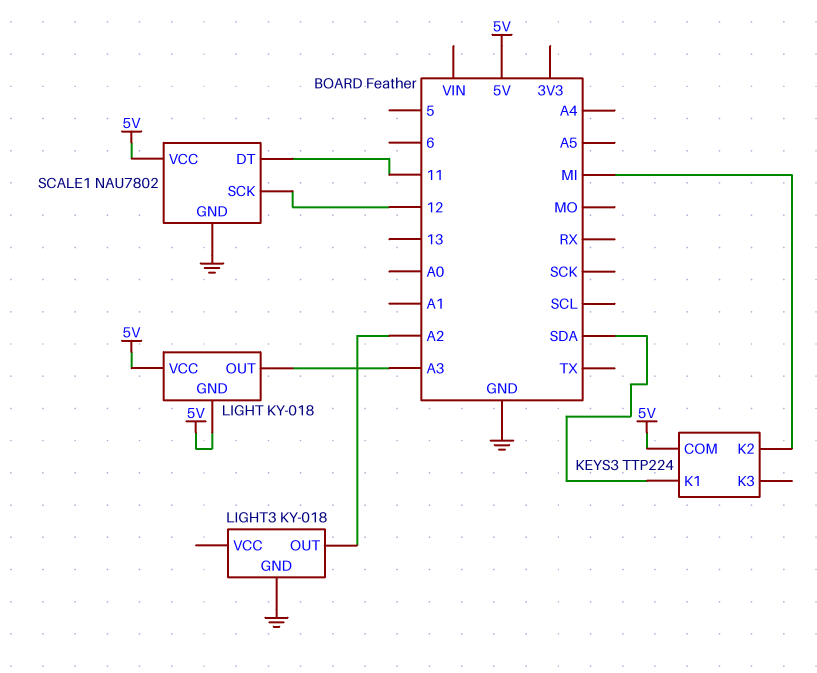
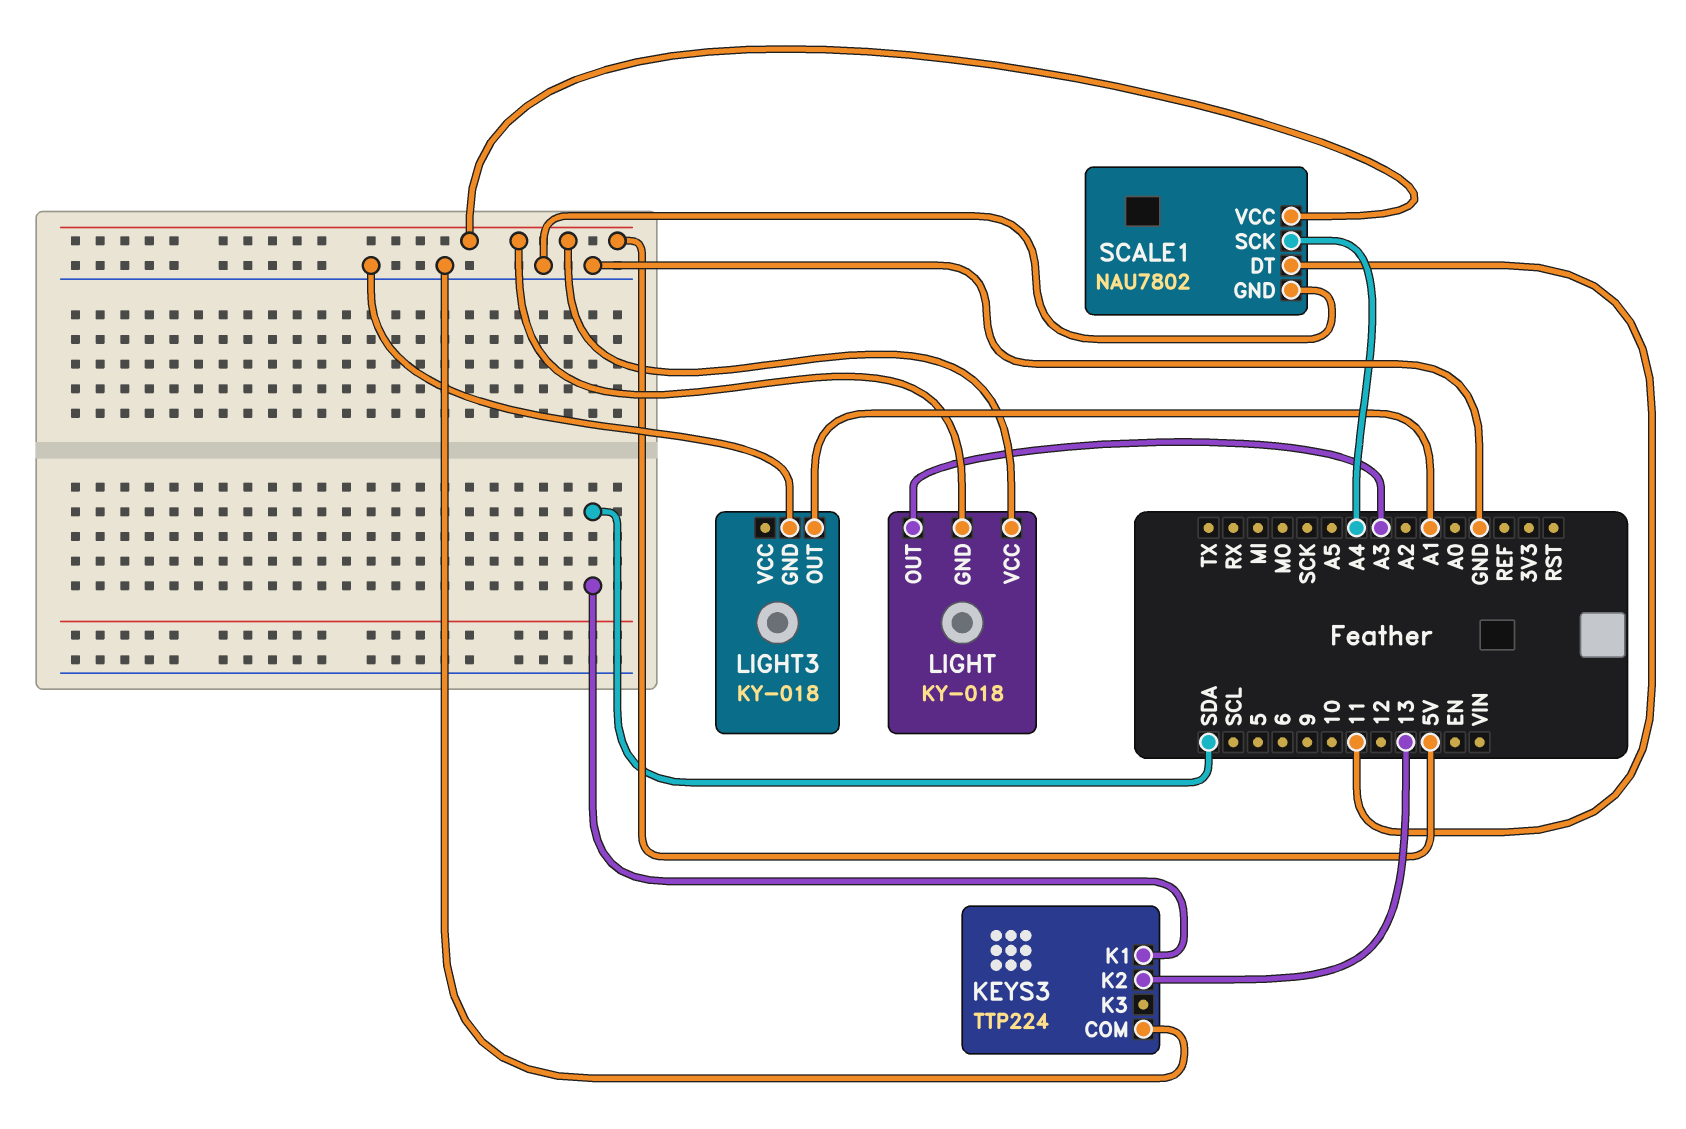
KEYS3 pin COM: 5V -> GND
KEYS3 pin K2: MI -> 13
LIGHT3 pin OUT: A2 -> A1
SCALE1 pin SCK: 12 -> A4

